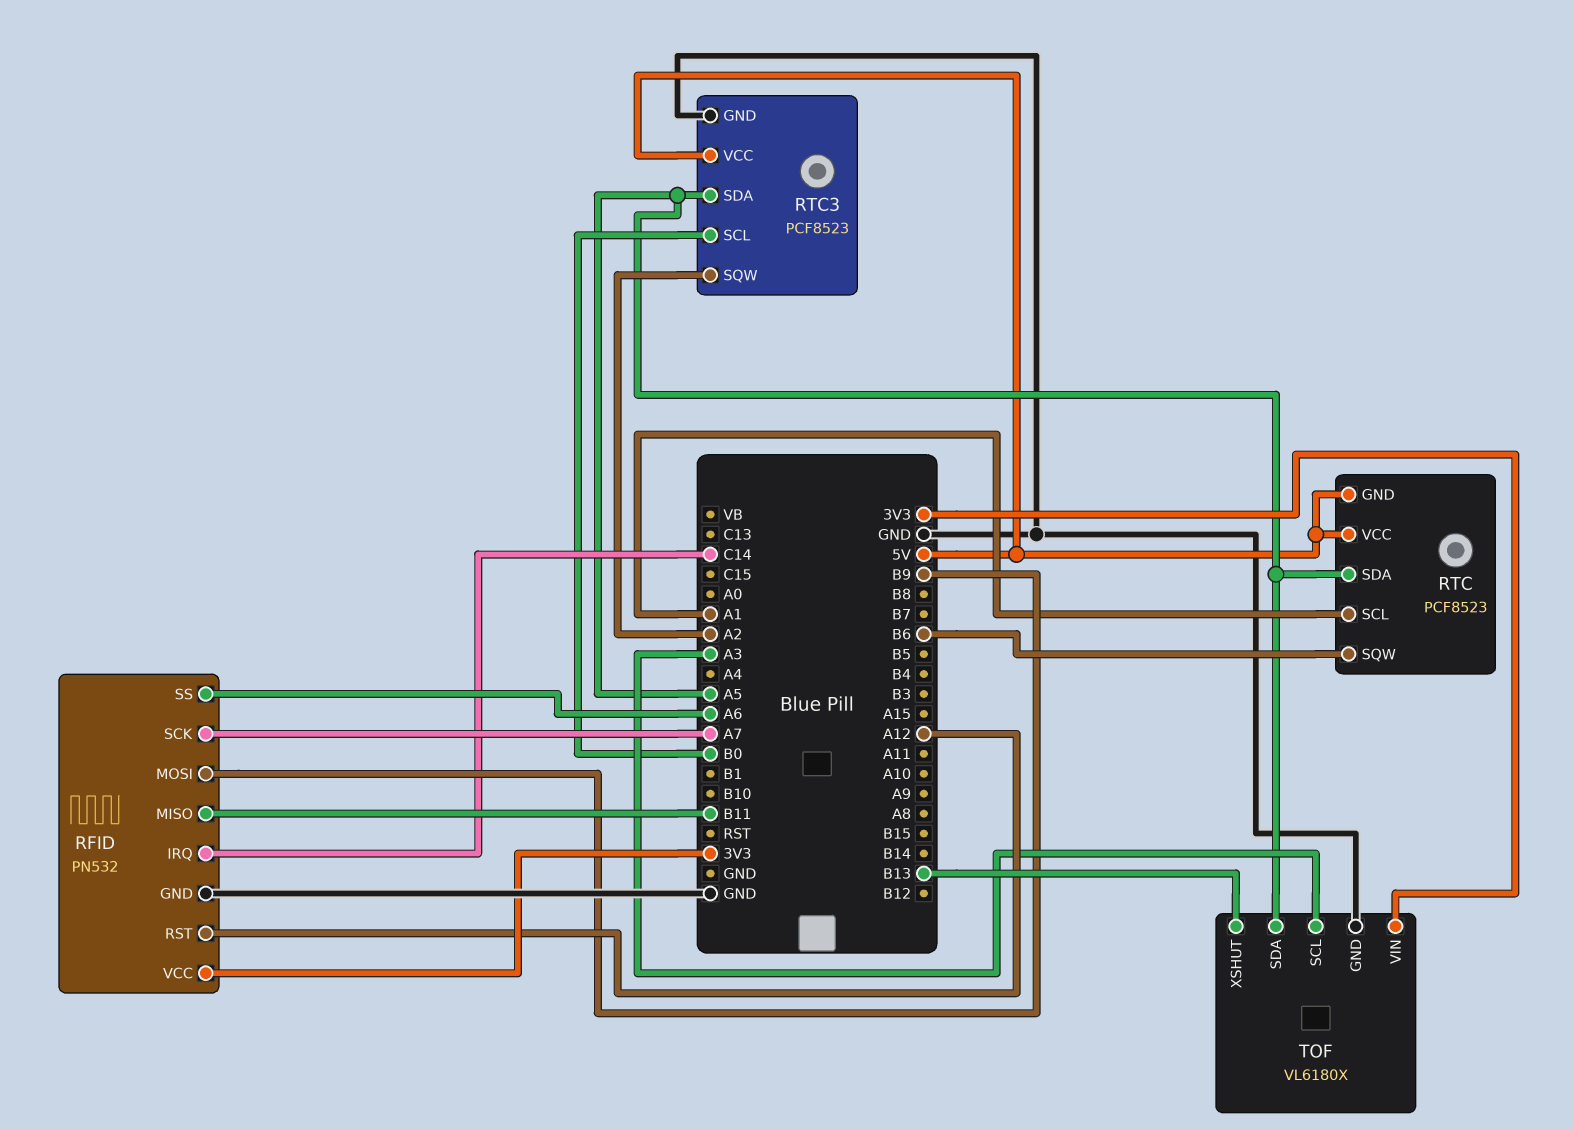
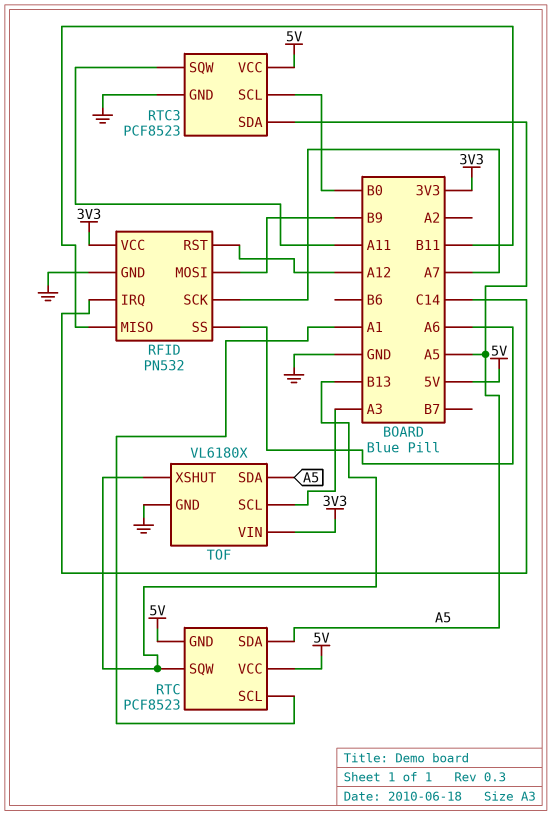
RTC pin SQW: B6 -> B13
RTC3 pin SQW: A2 -> A11

